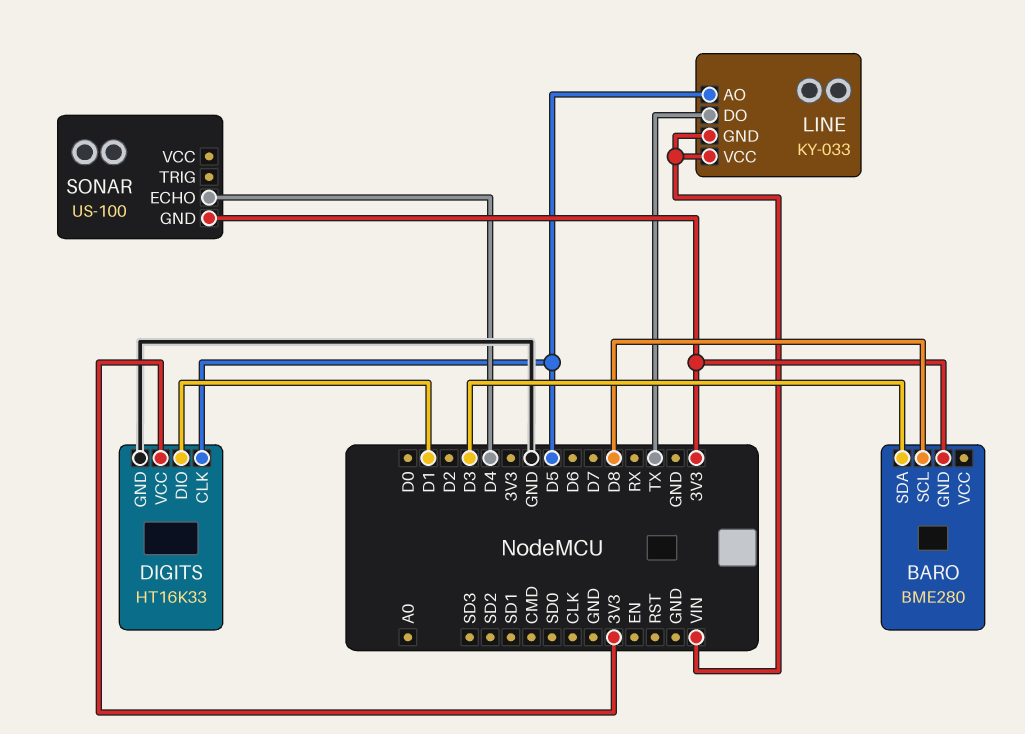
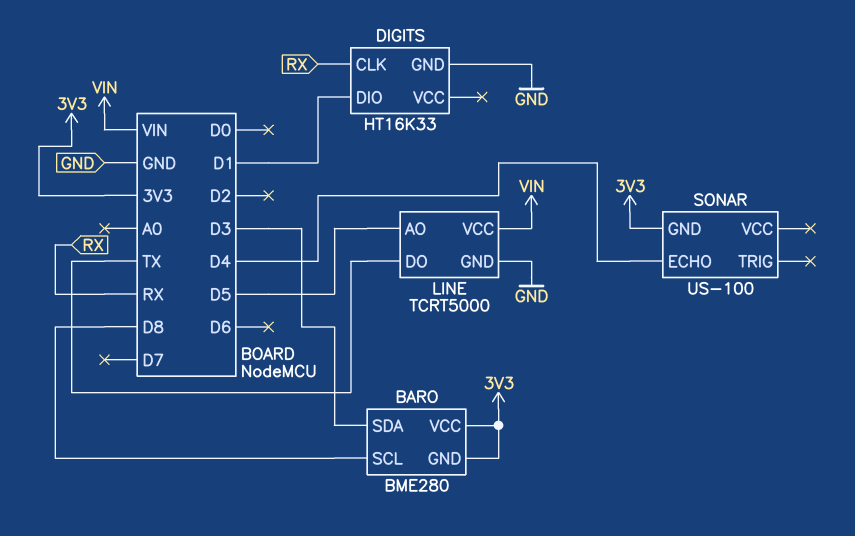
BARO pin VCC: none -> 3V3
DIGITS pin CLK: D5 -> RX
DIGITS pin VCC: 3V3 -> none
LINE: KY-033 -> TCRT5000
LINE pin GND: VIN -> GND

